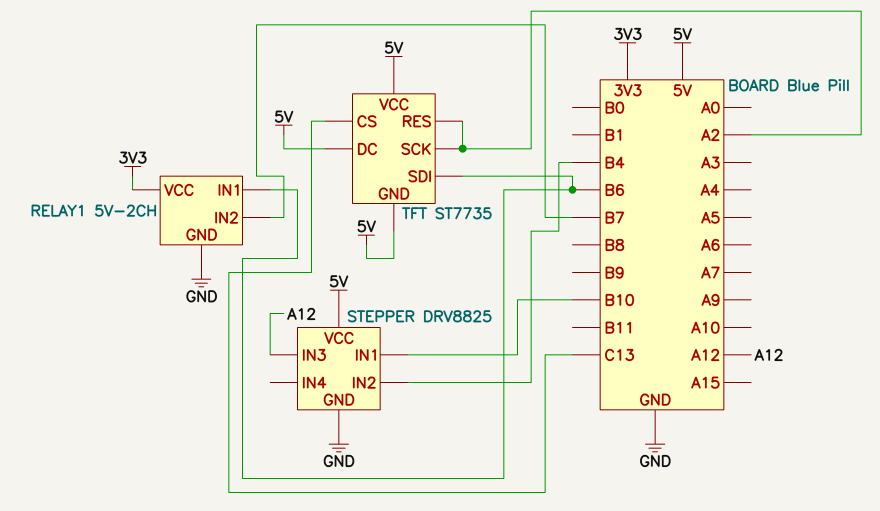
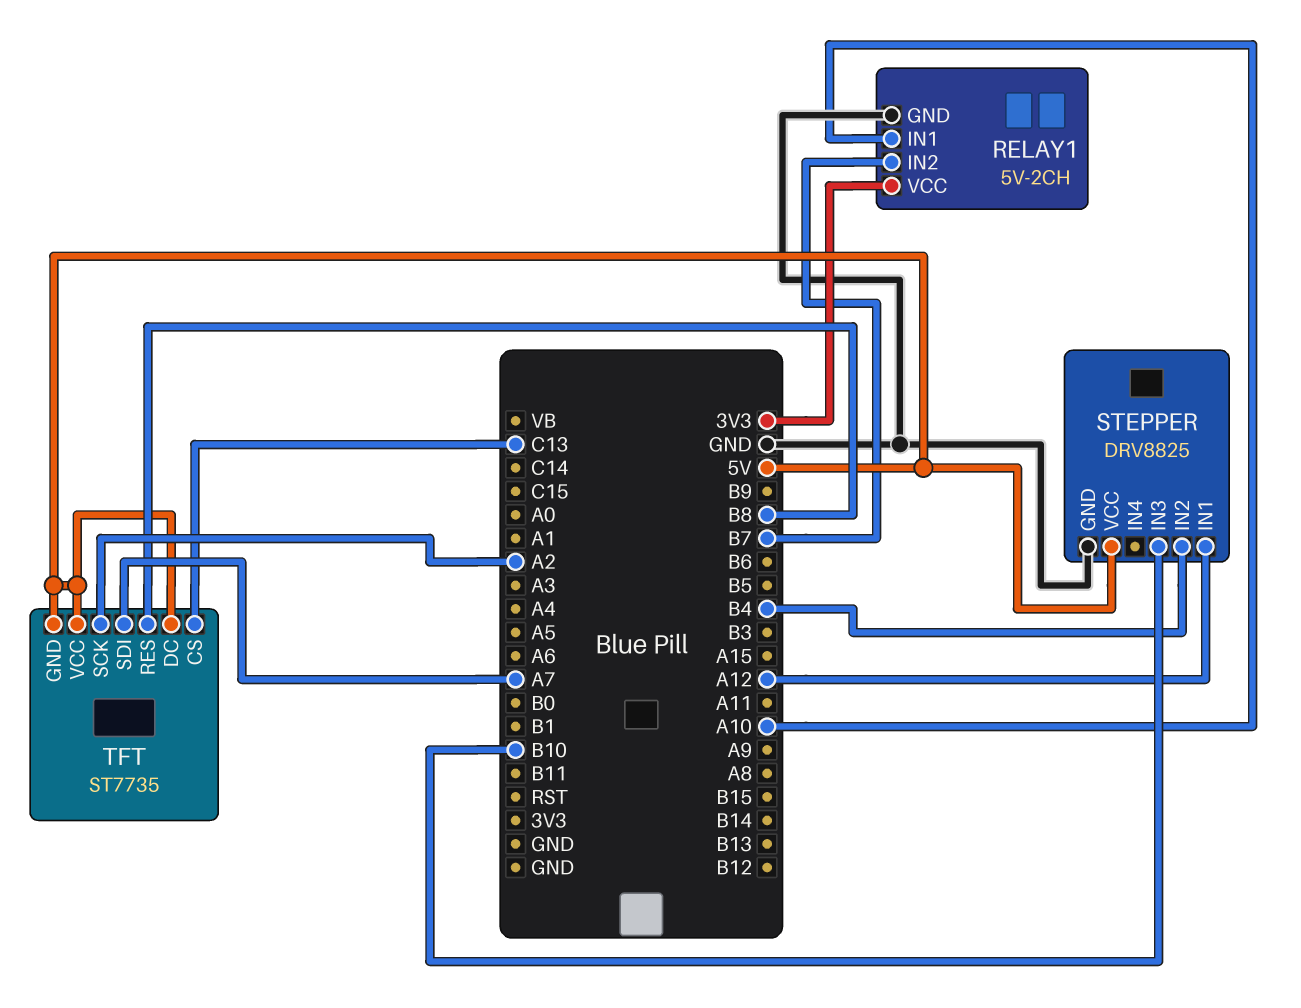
RELAY1 pin IN1: B6 -> A10
STEPPER pin IN1: B10 -> A12
STEPPER pin IN3: A12 -> B10
TFT pin RES: A2 -> B8
TFT pin SDI: B6 -> A7

